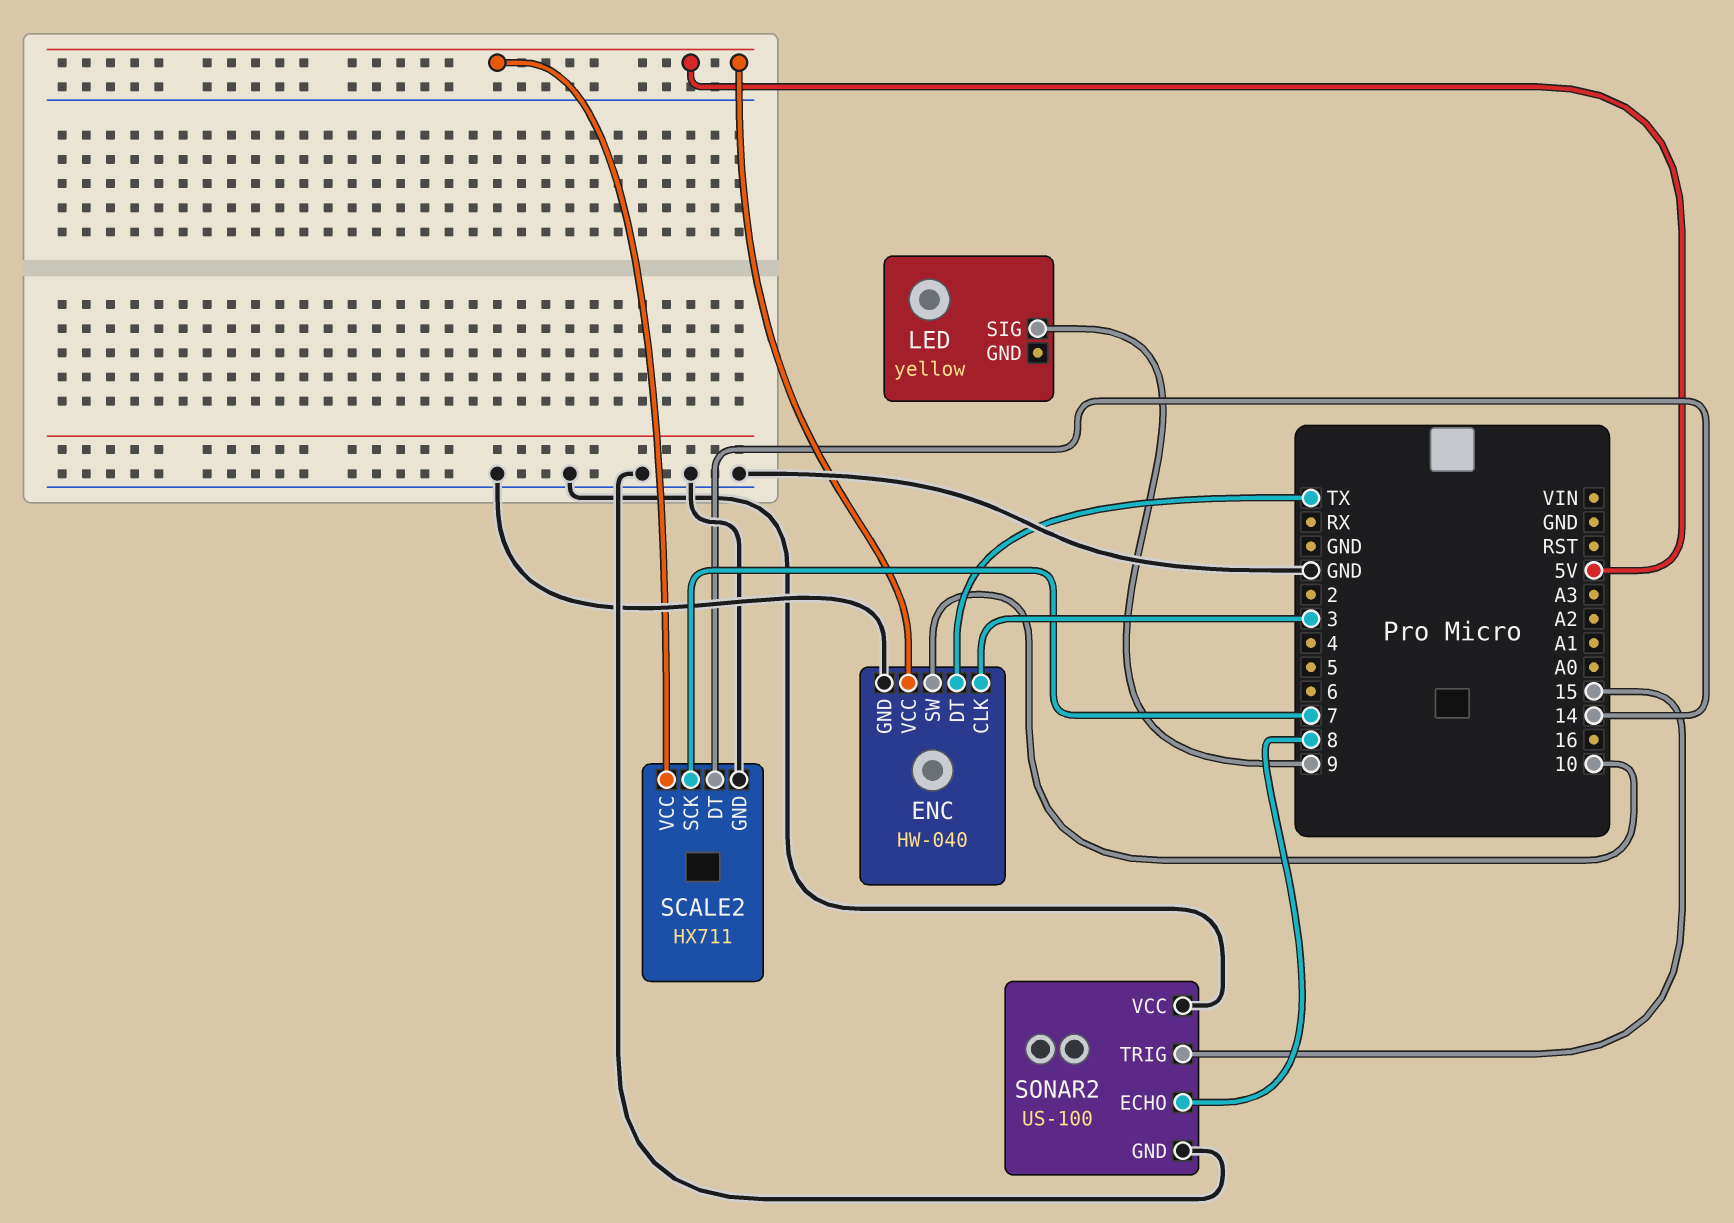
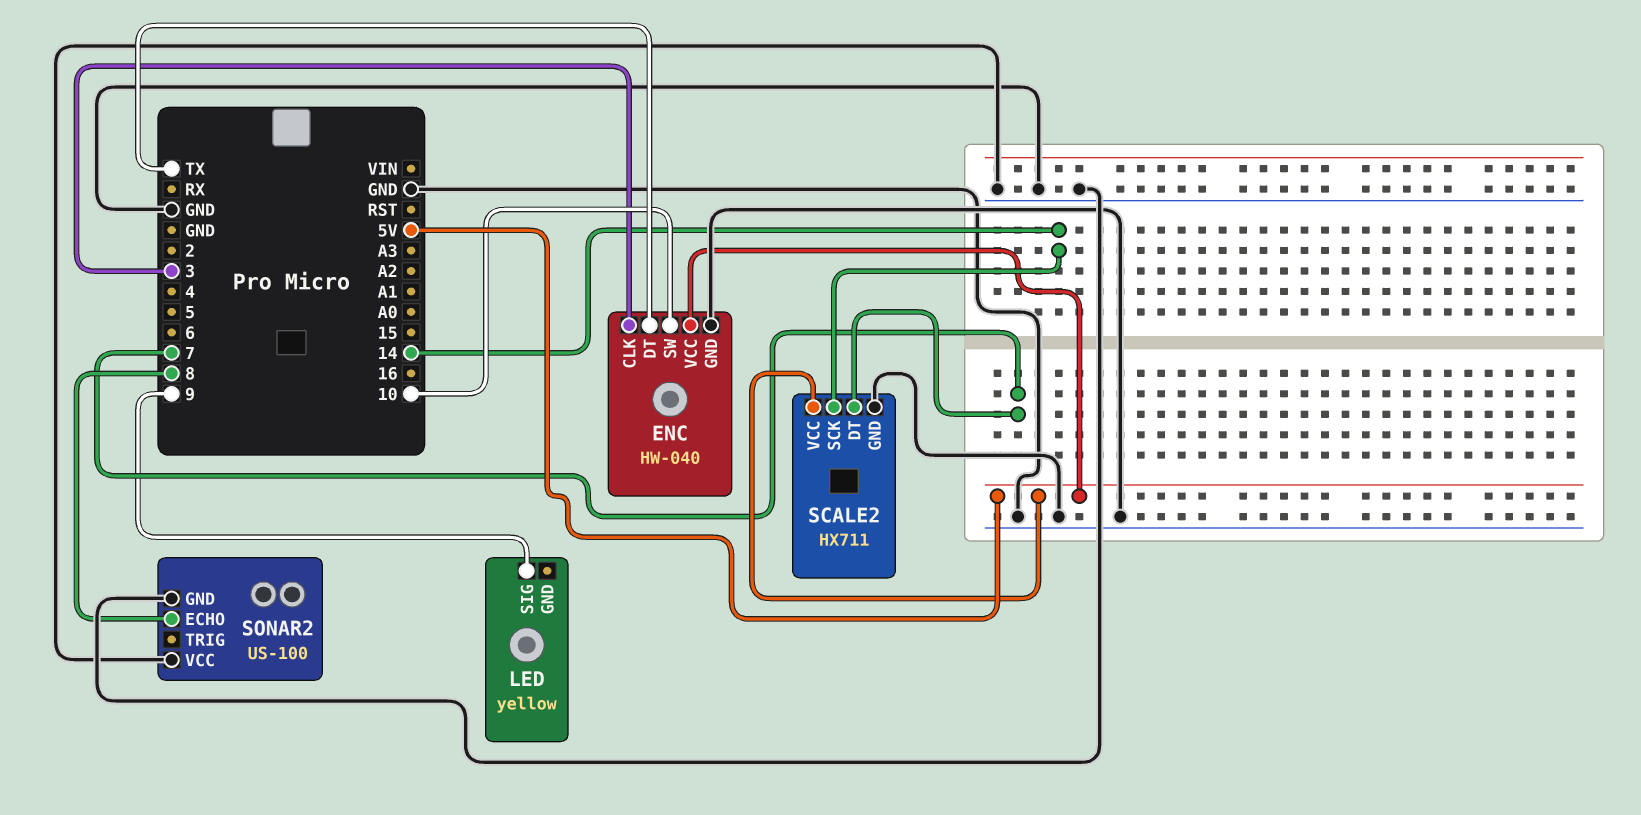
SCALE2 pin DT: 14 -> 7
SCALE2 pin SCK: 7 -> 14
SONAR2 pin TRIG: 15 -> none

